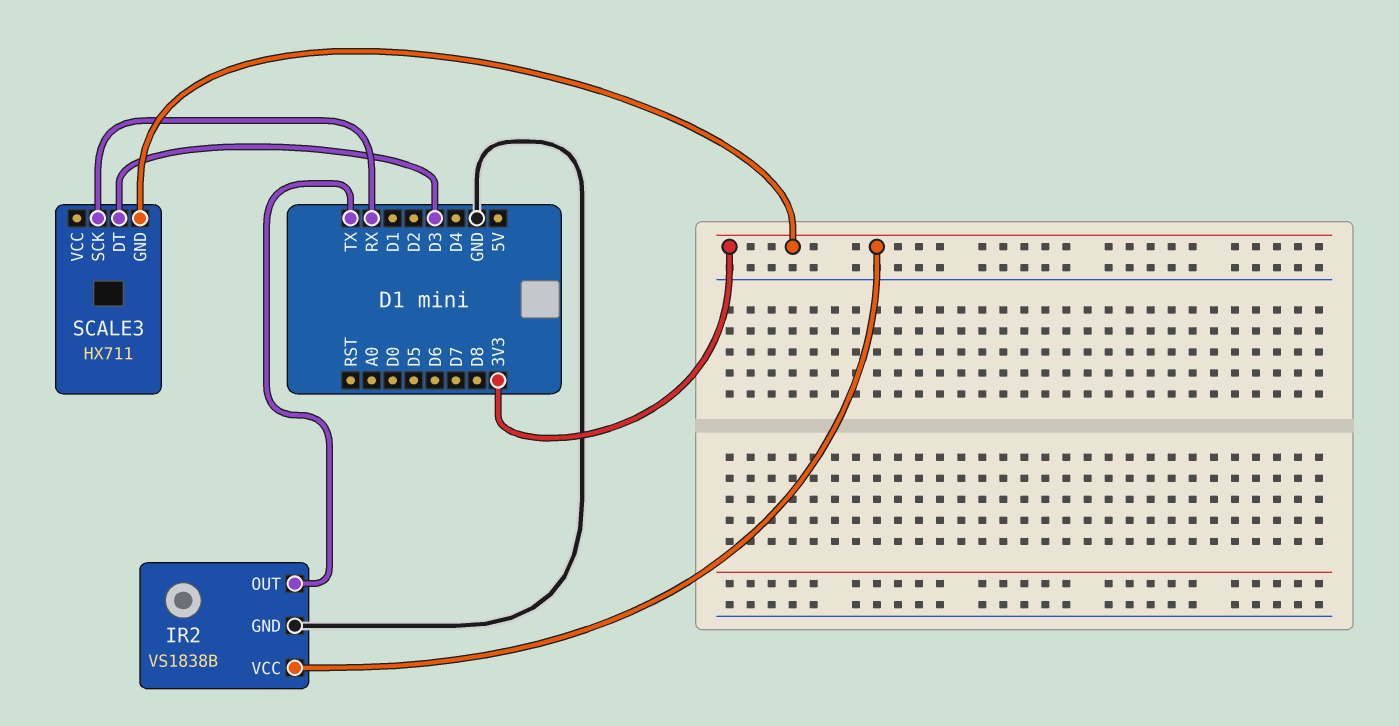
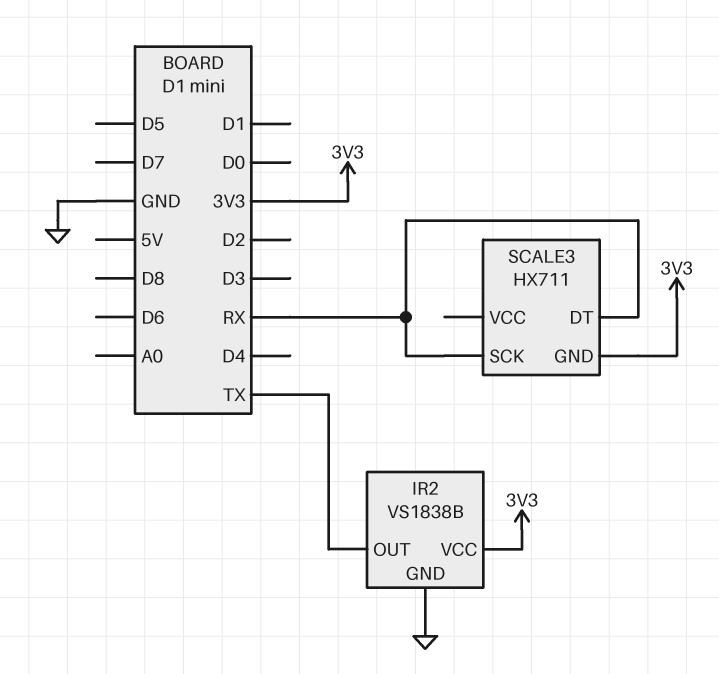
SCALE3 pin DT: D3 -> RX

